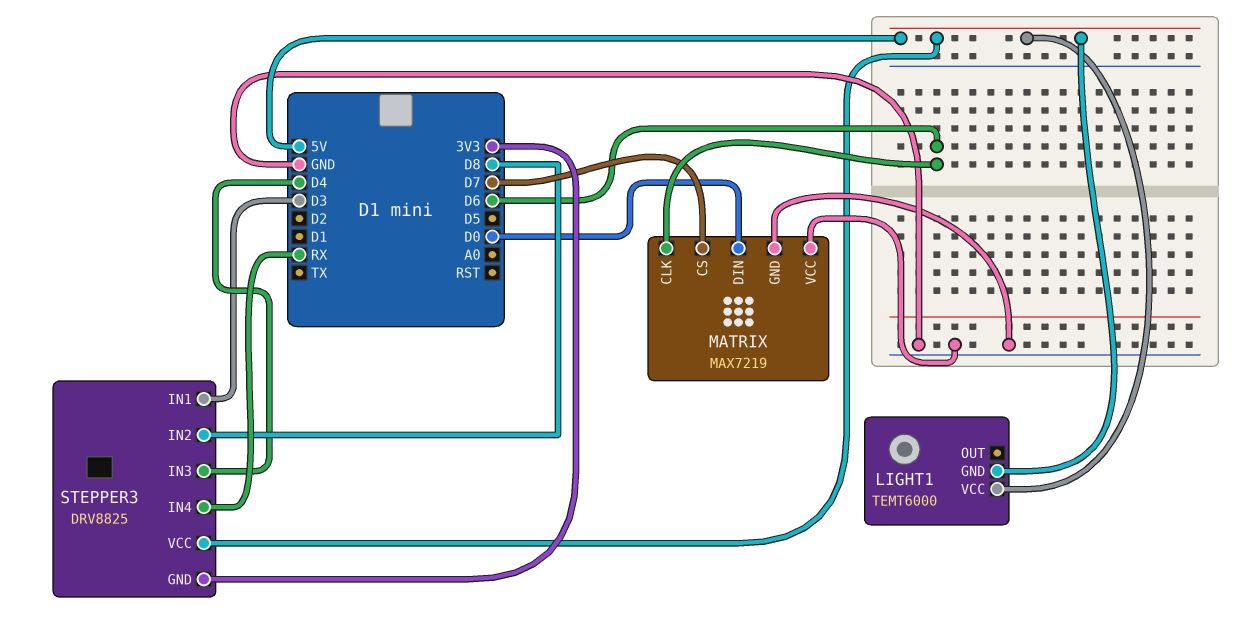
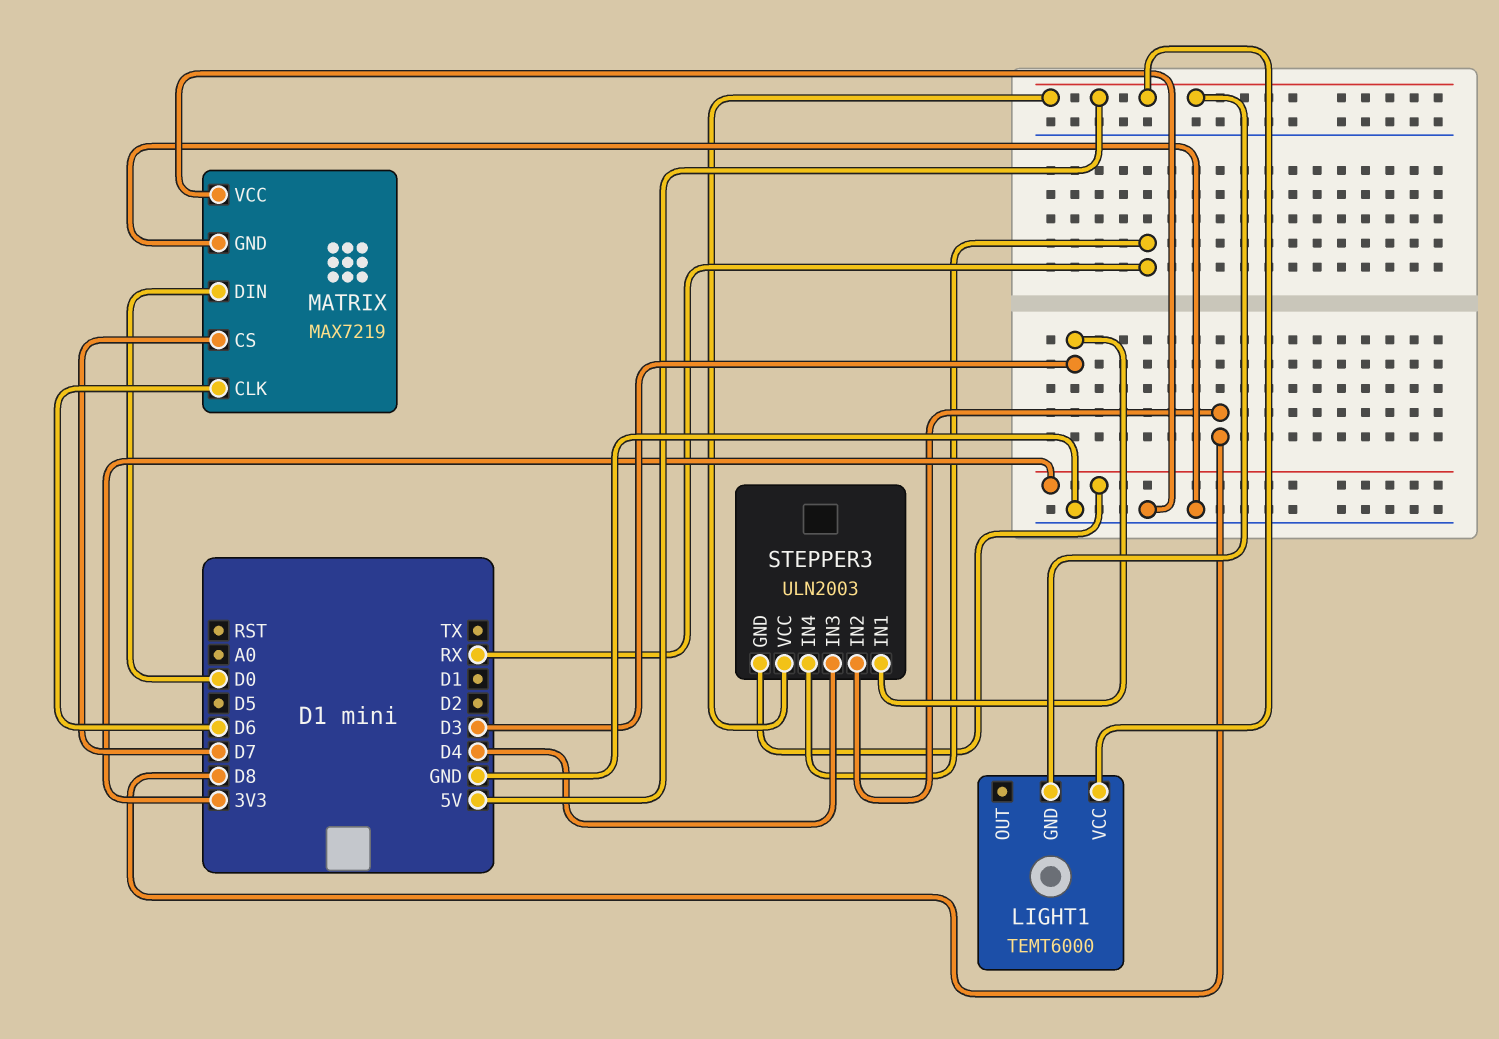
STEPPER3: DRV8825 -> ULN2003

